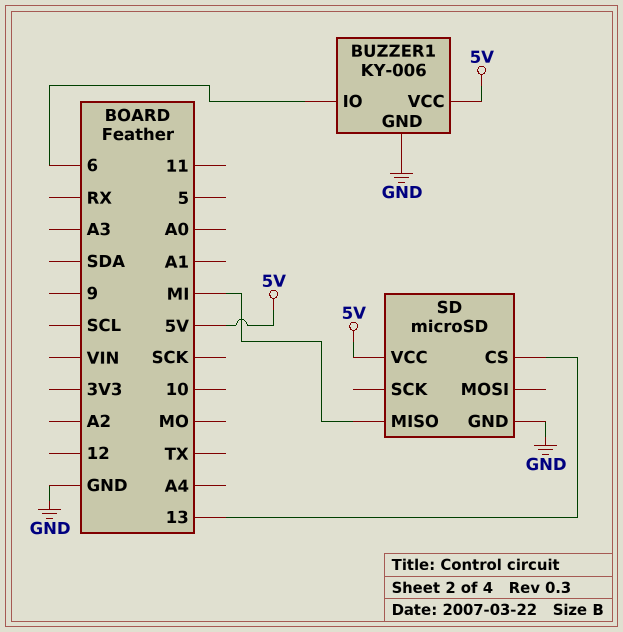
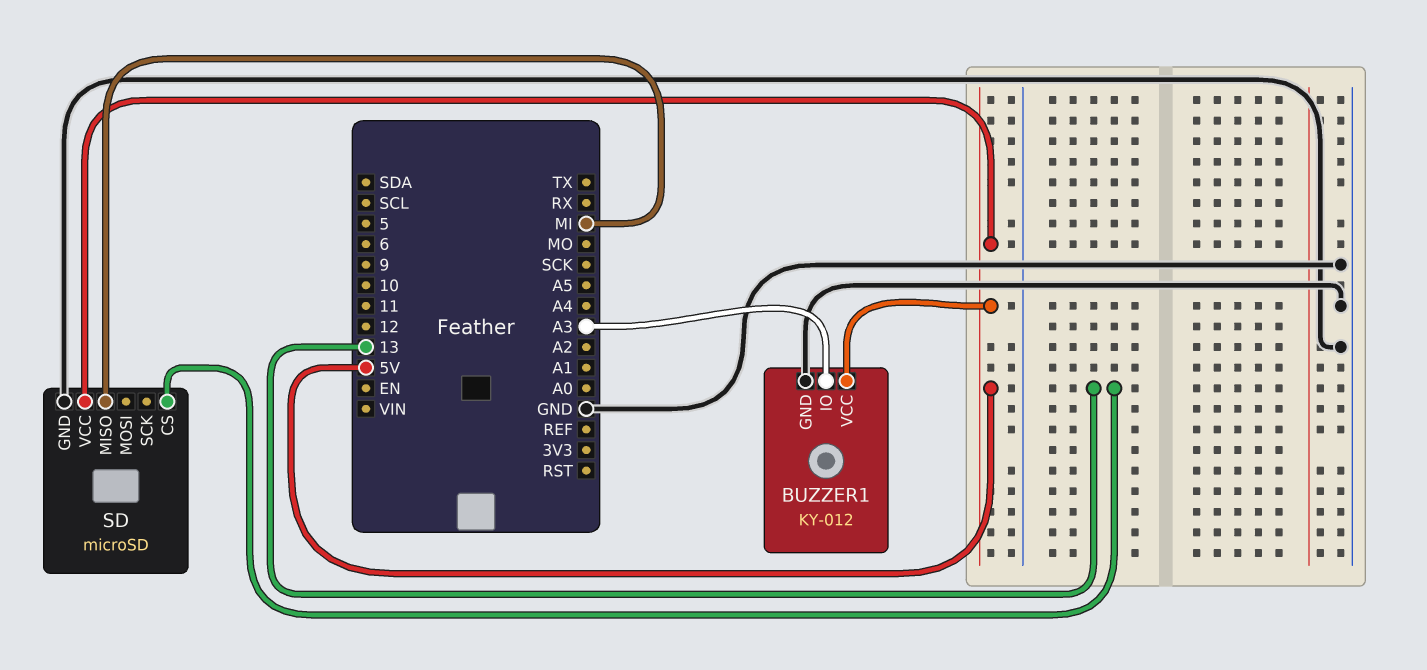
BUZZER1: KY-006 -> KY-012
BUZZER1 pin IO: 6 -> A3

